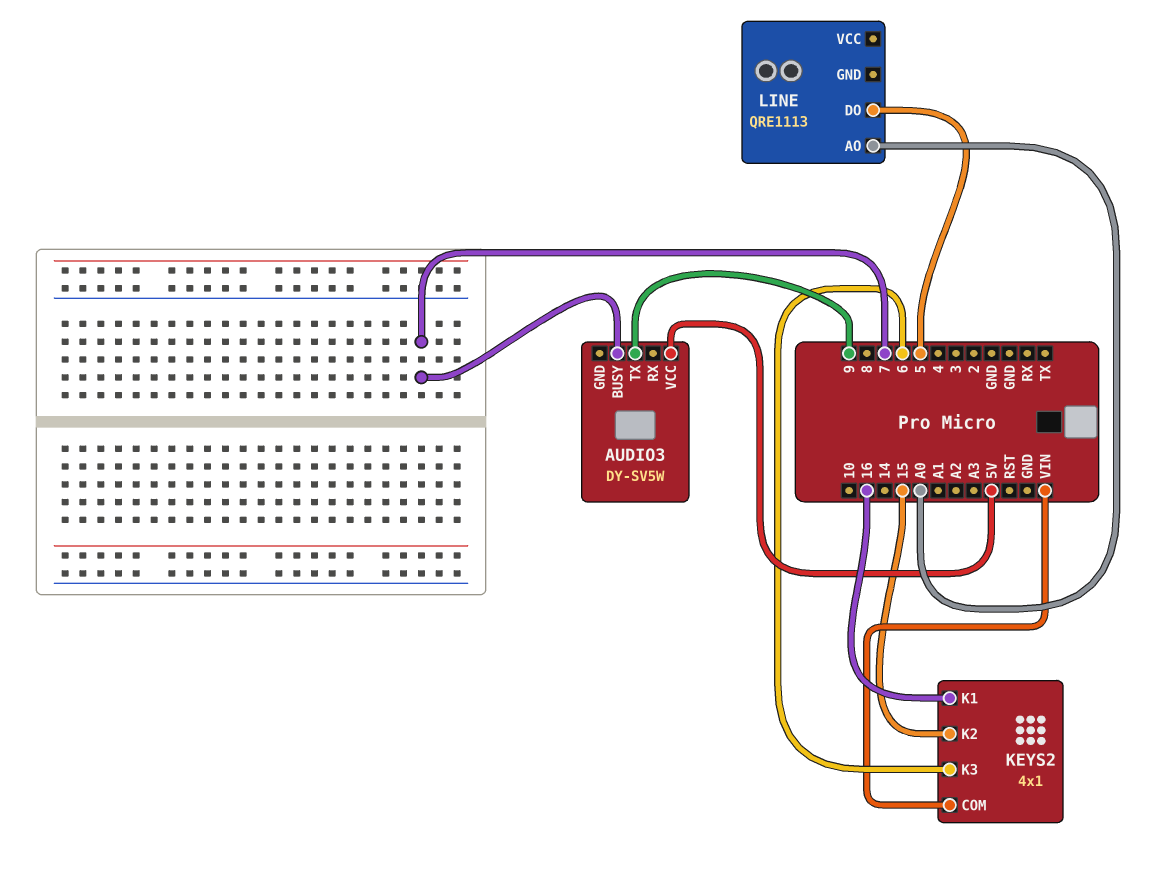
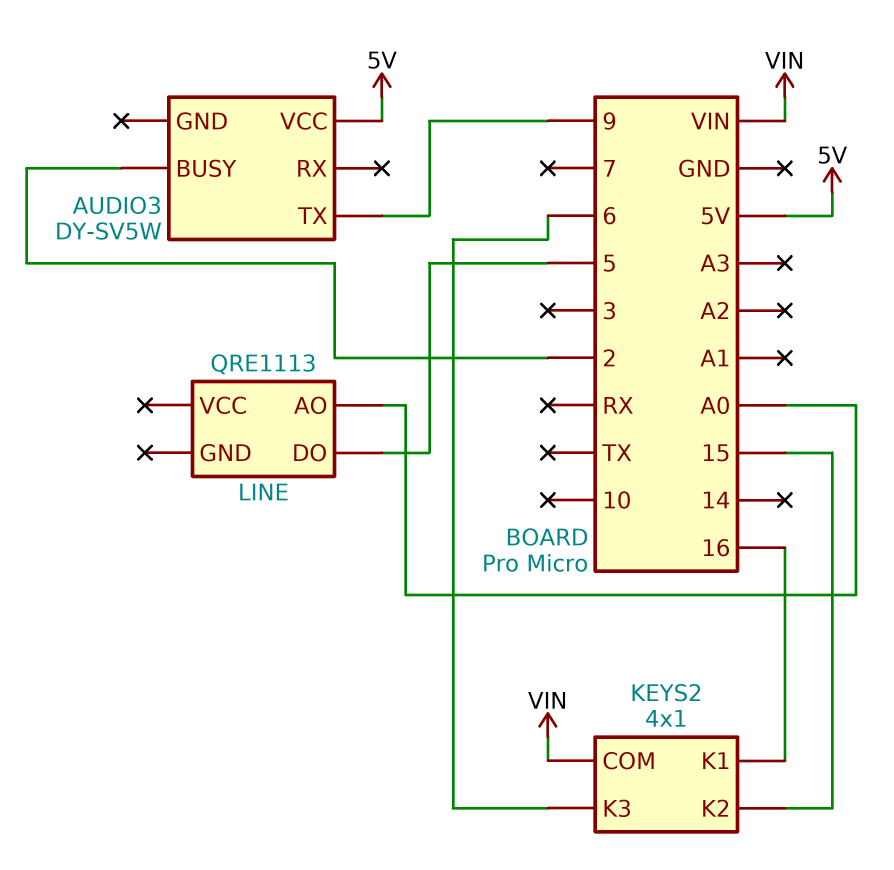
AUDIO3 pin BUSY: 7 -> 2

